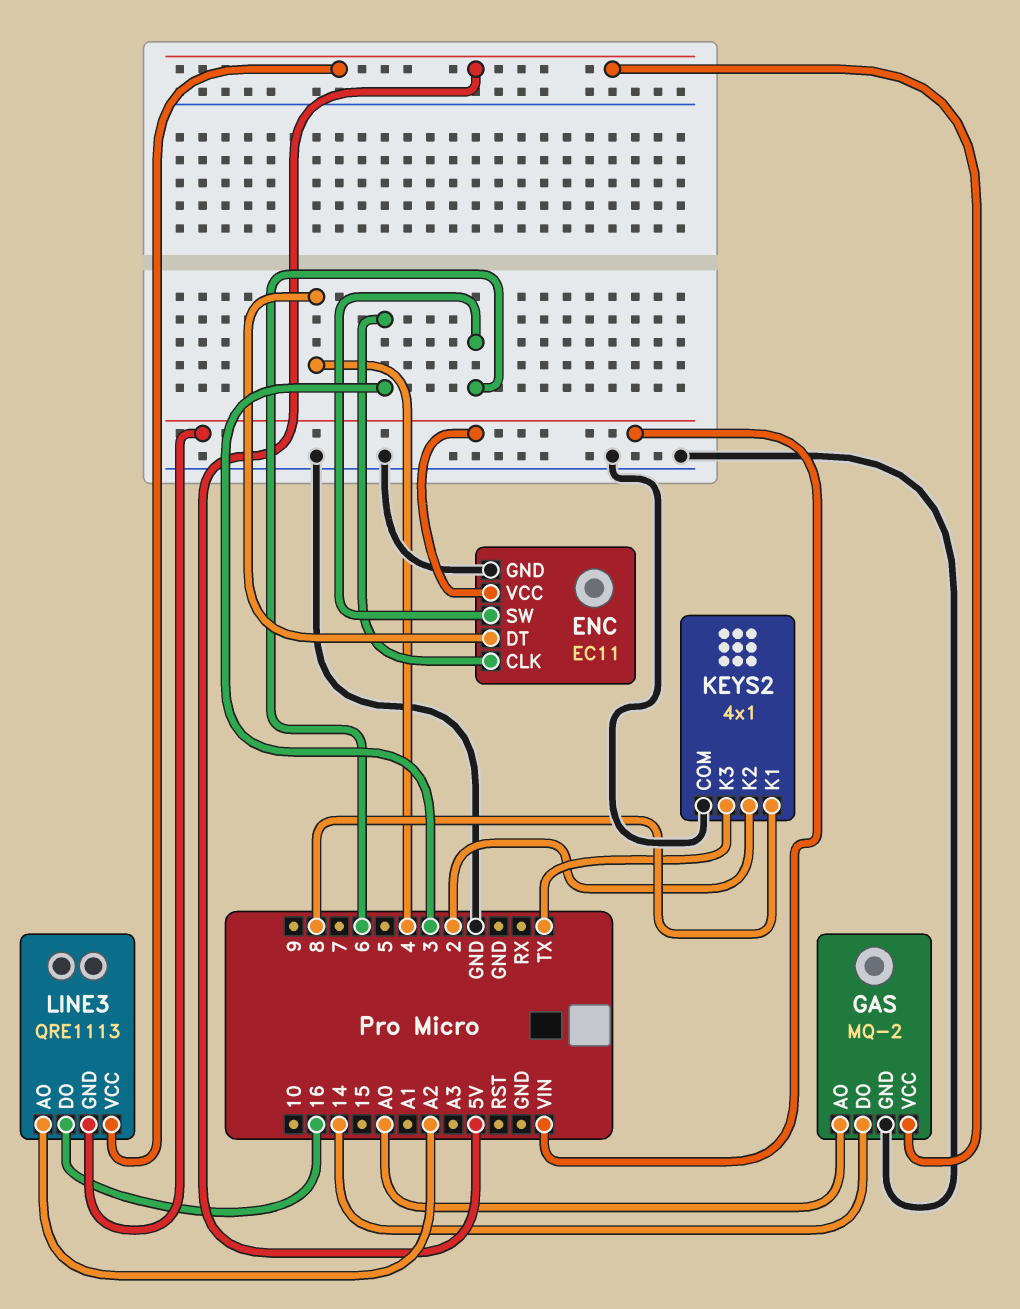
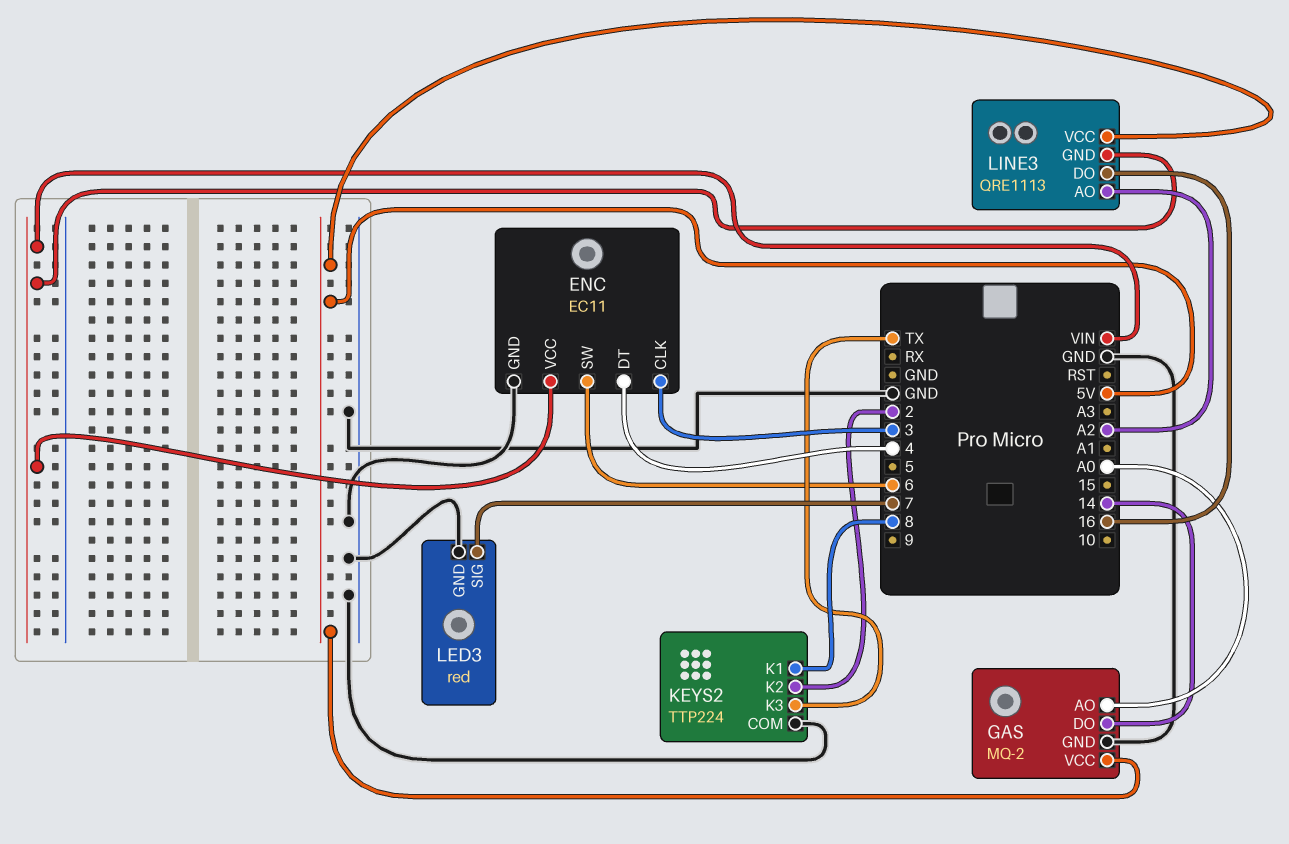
KEYS2: 4x1 -> TTP224
LED3: none -> red
LED3 pin GND: none -> GND
LED3 pin SIG: none -> 7

